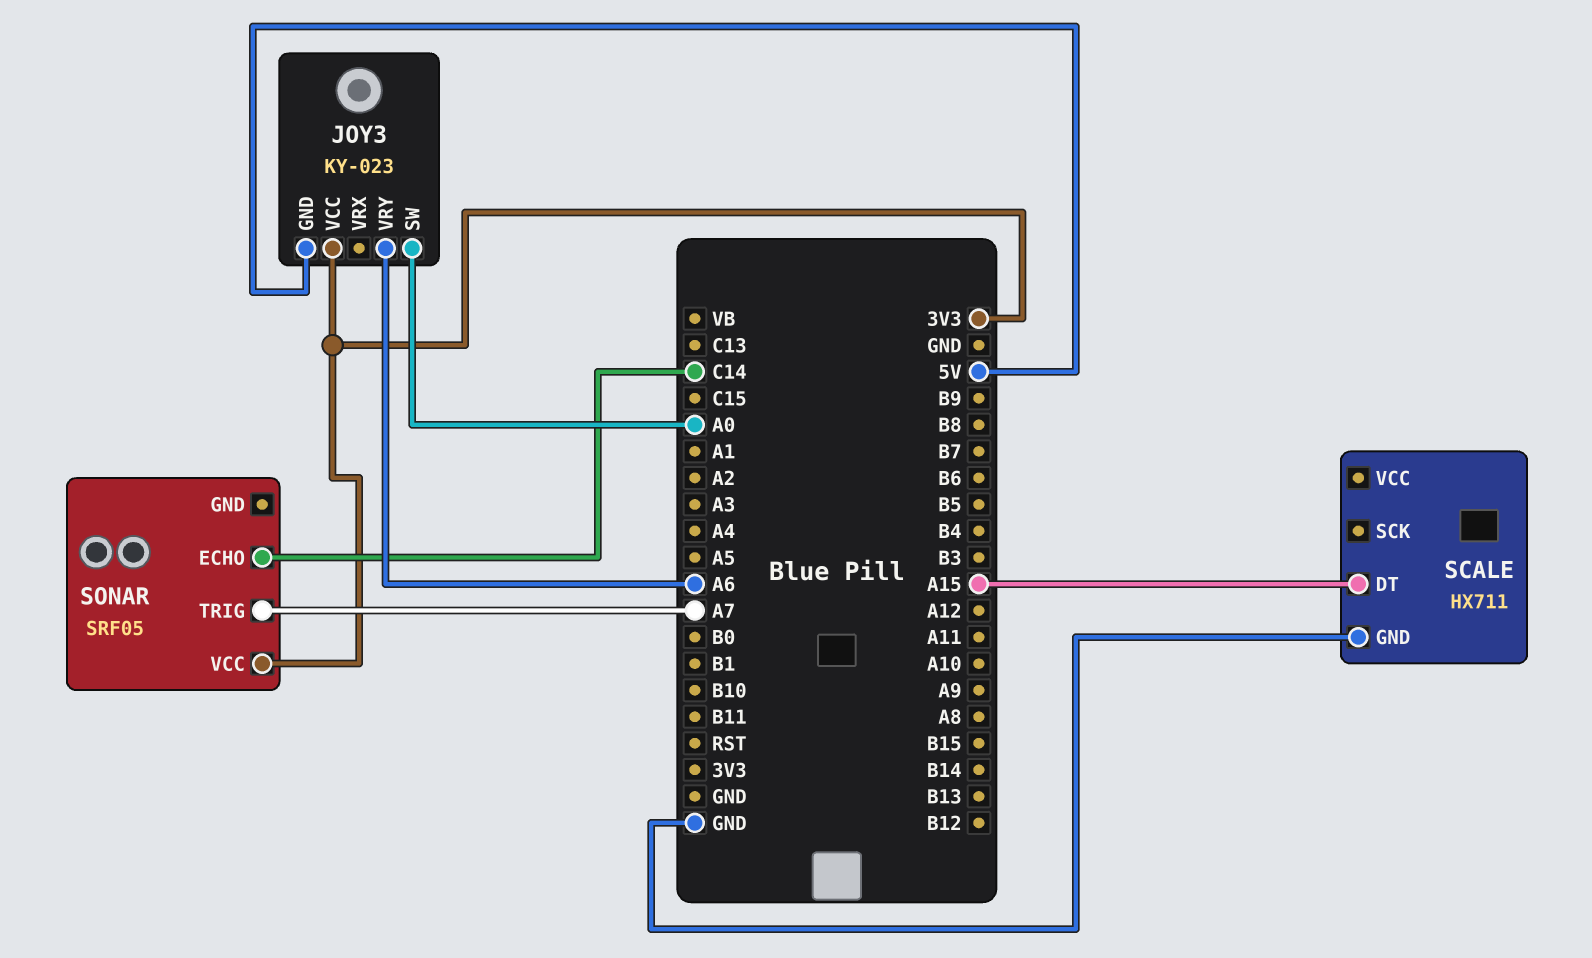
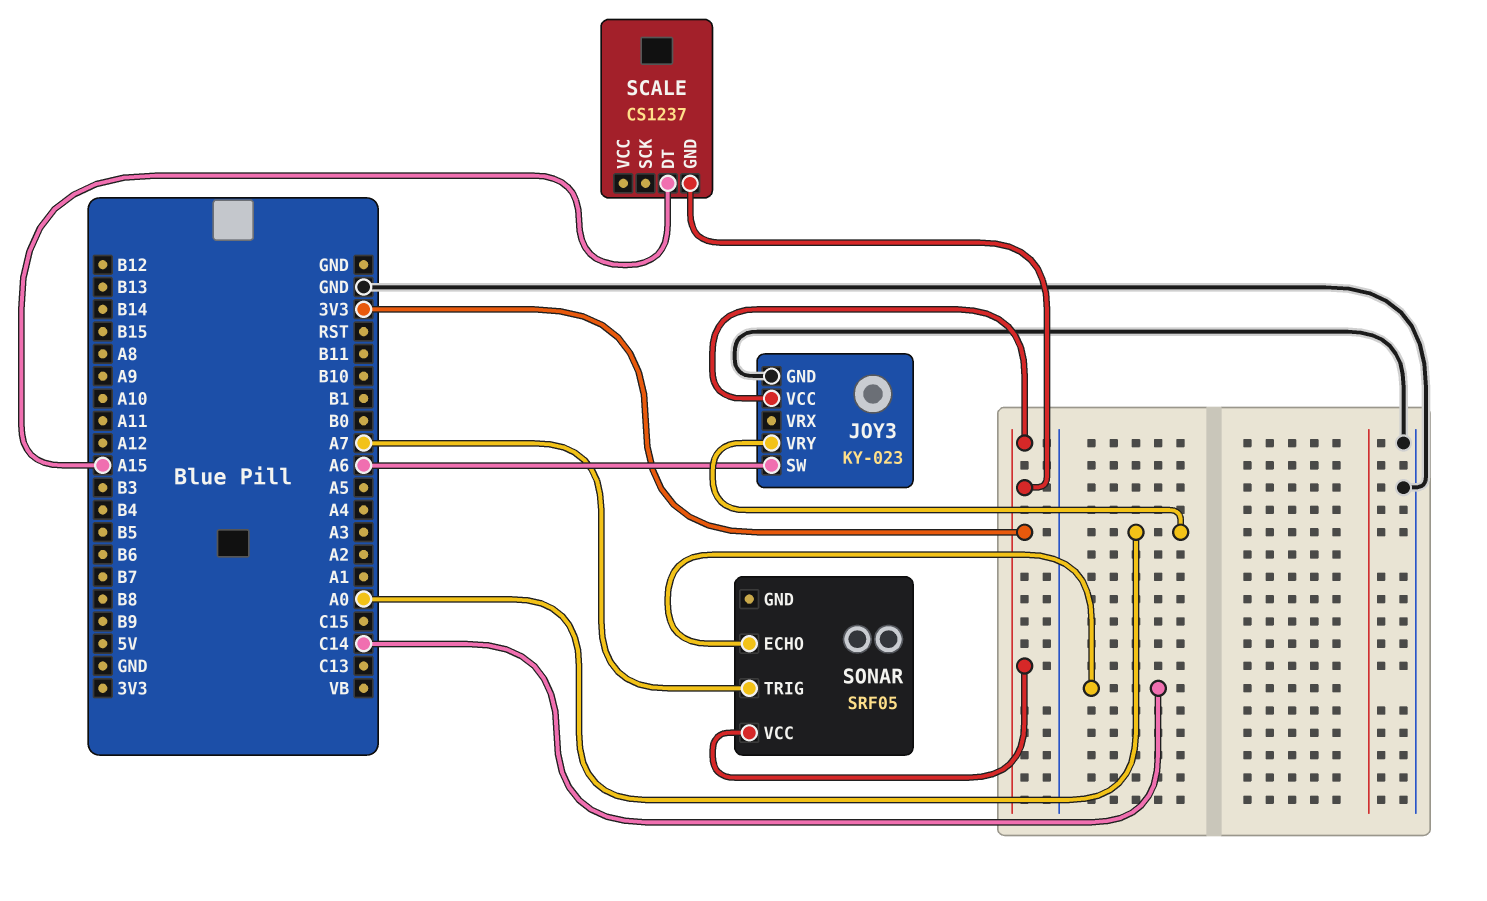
JOY3 pin GND: 5V -> GND
JOY3 pin SW: A0 -> A6
JOY3 pin VRY: A6 -> A0
SCALE: HX711 -> CS1237
SCALE pin GND: GND -> 3V3

